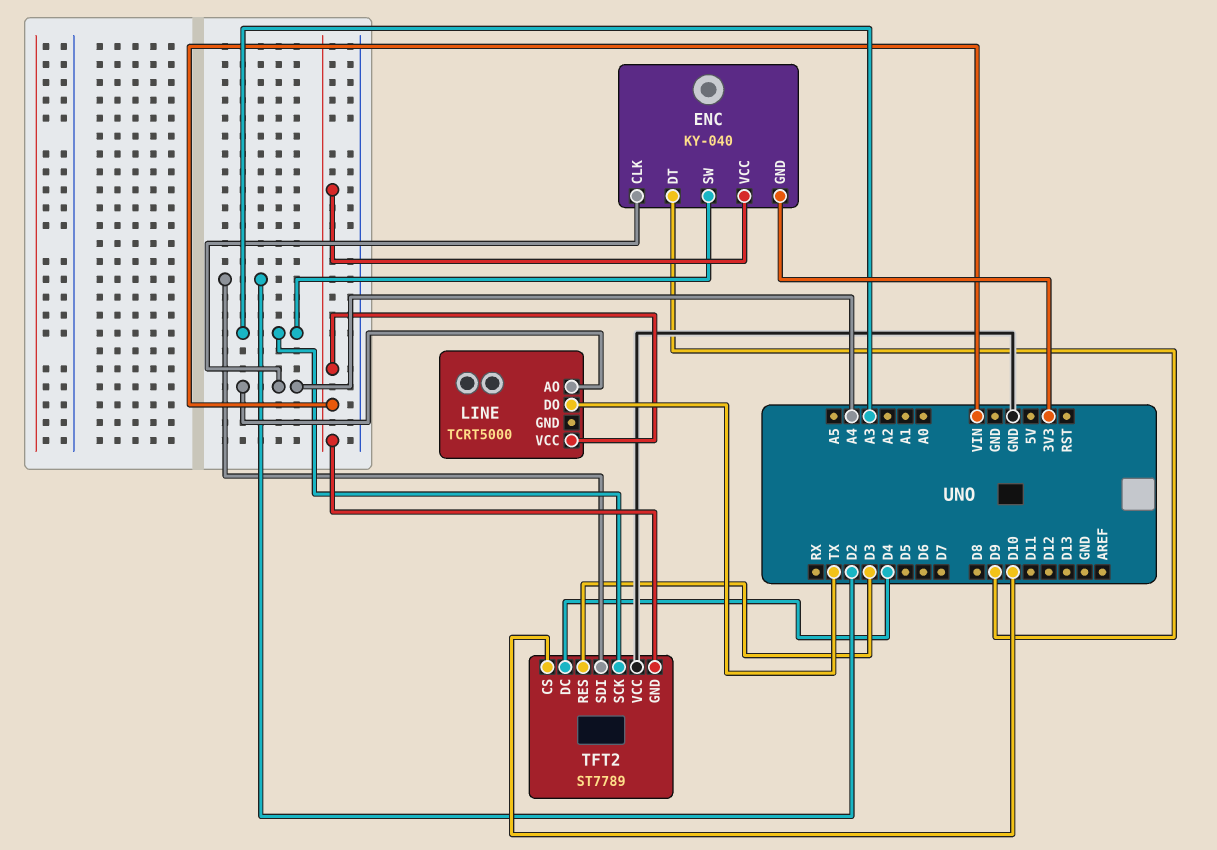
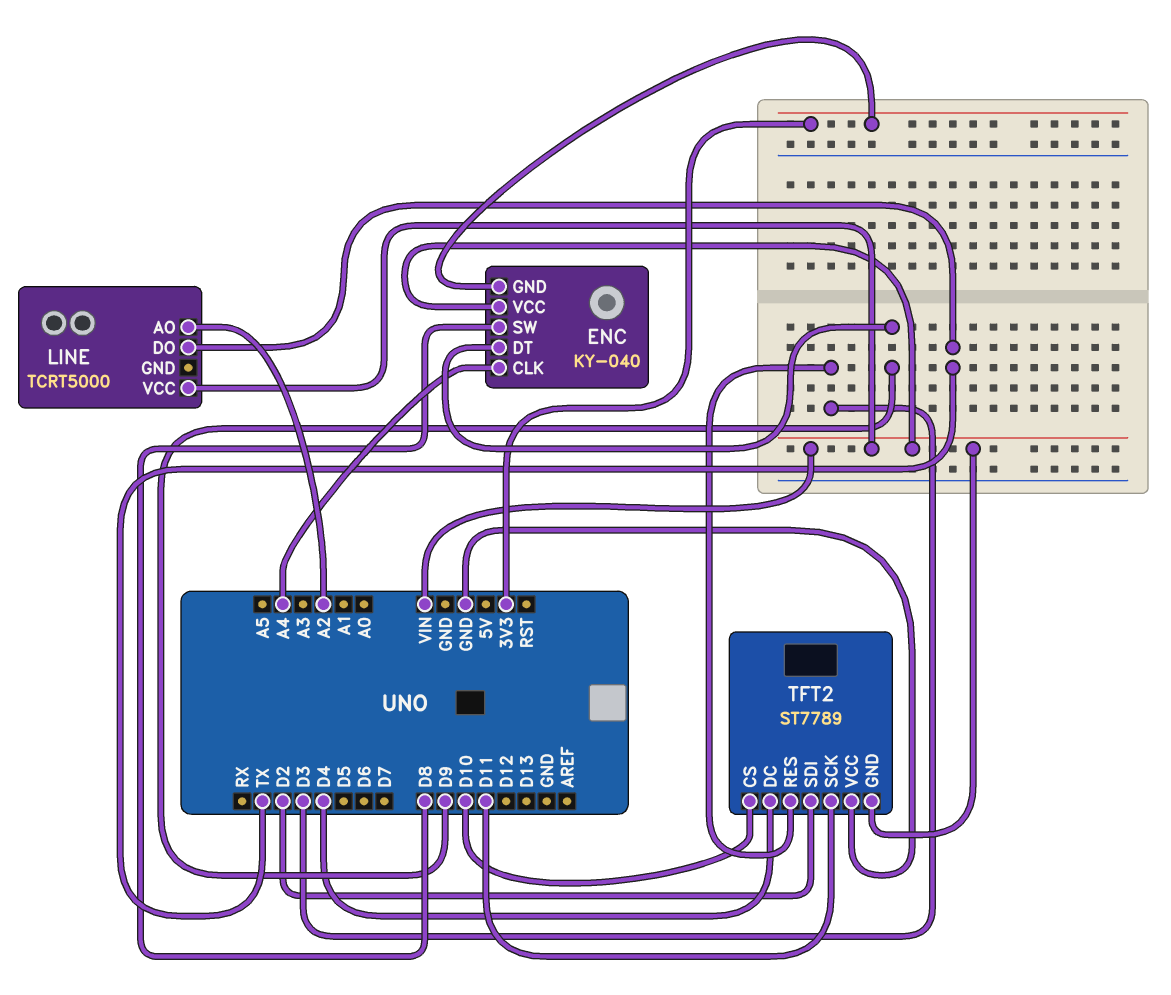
ENC pin SW: A3 -> D8
LINE pin AO: A4 -> A2
TFT2 pin SCK: A3 -> D11

